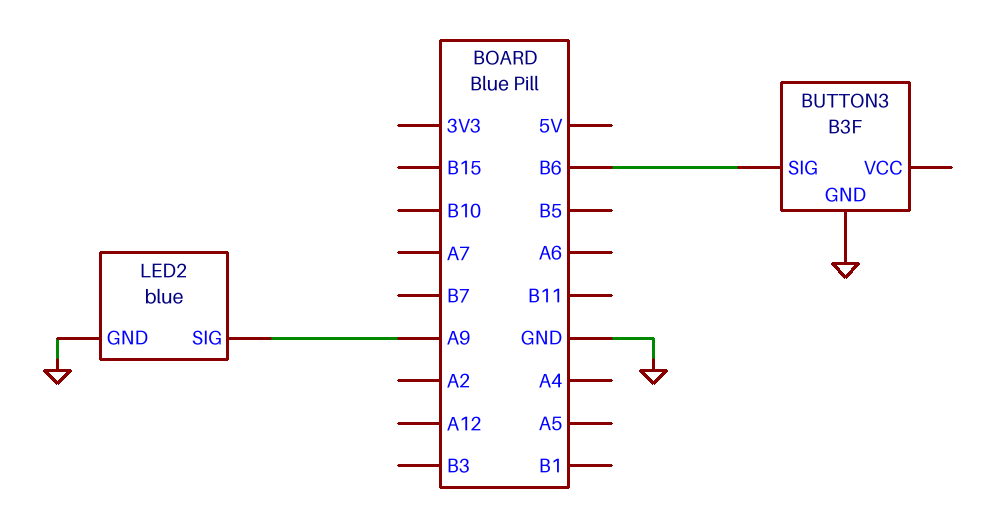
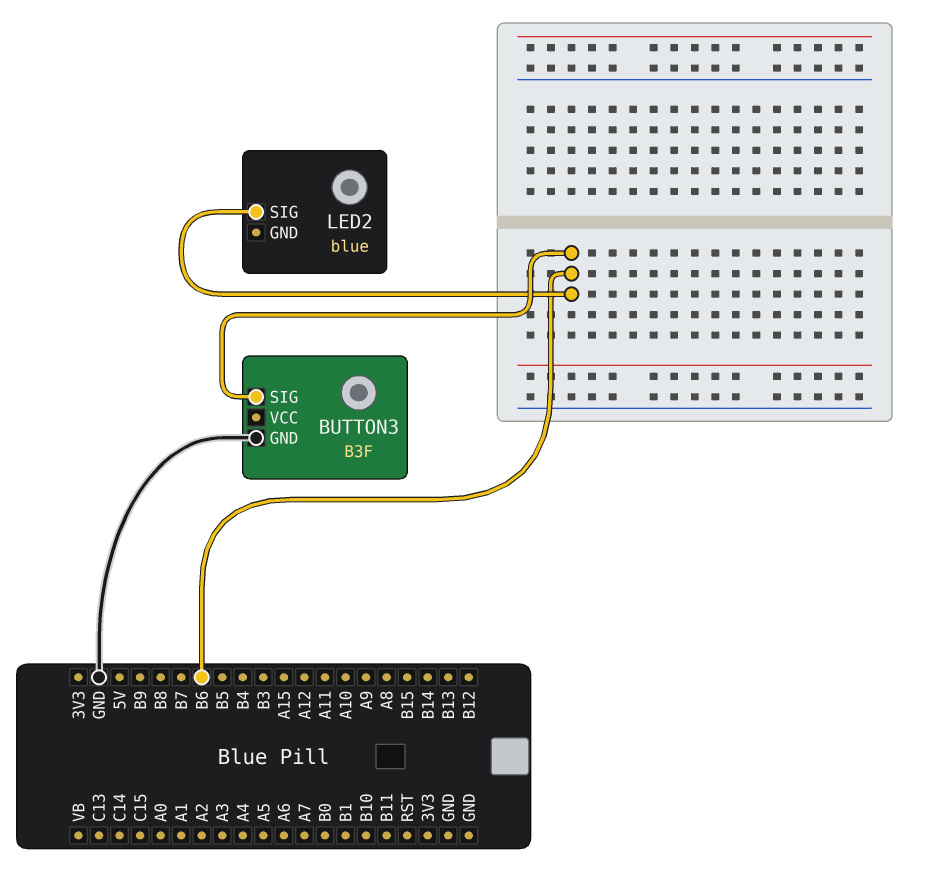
LED2 pin GND: GND -> none
LED2 pin SIG: A9 -> B6

